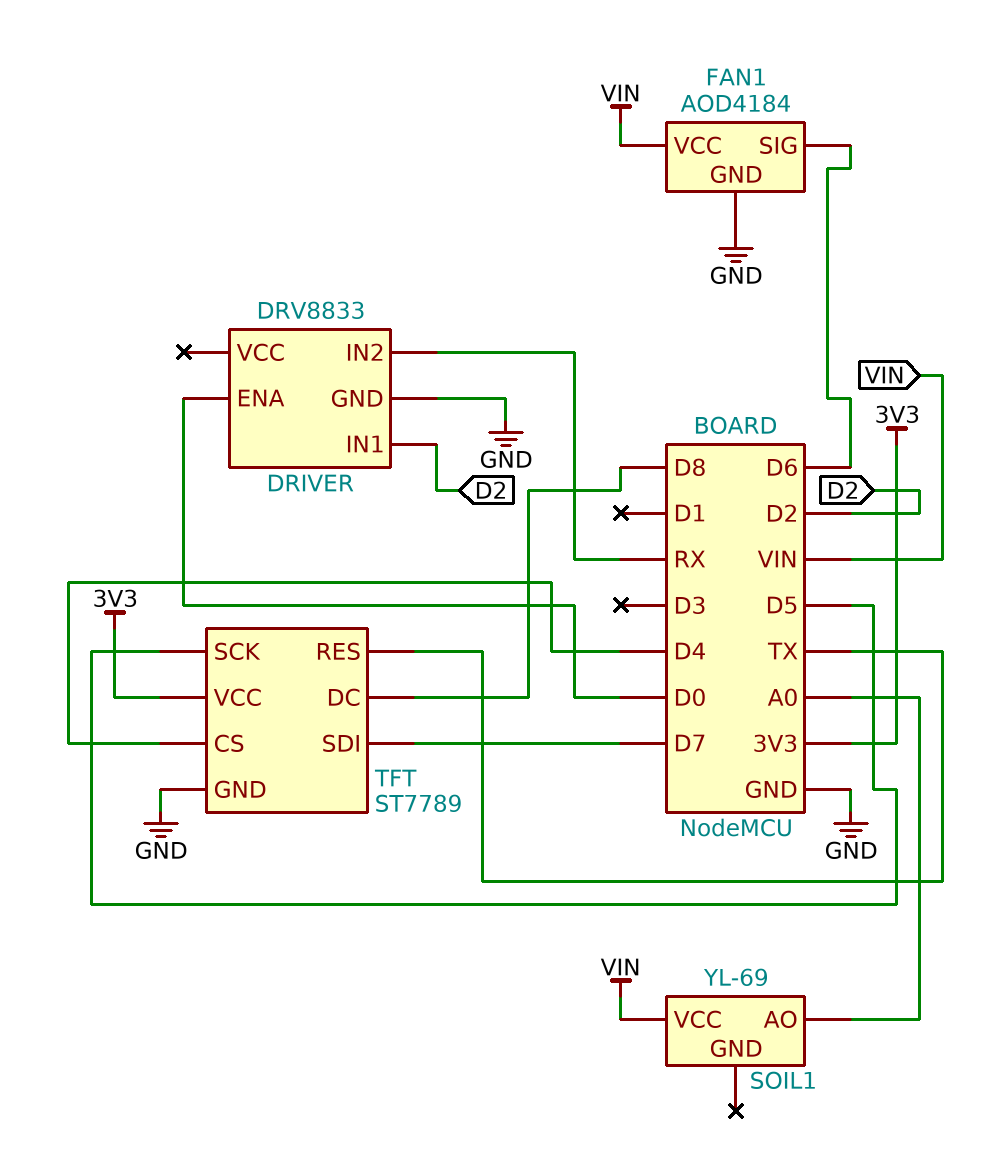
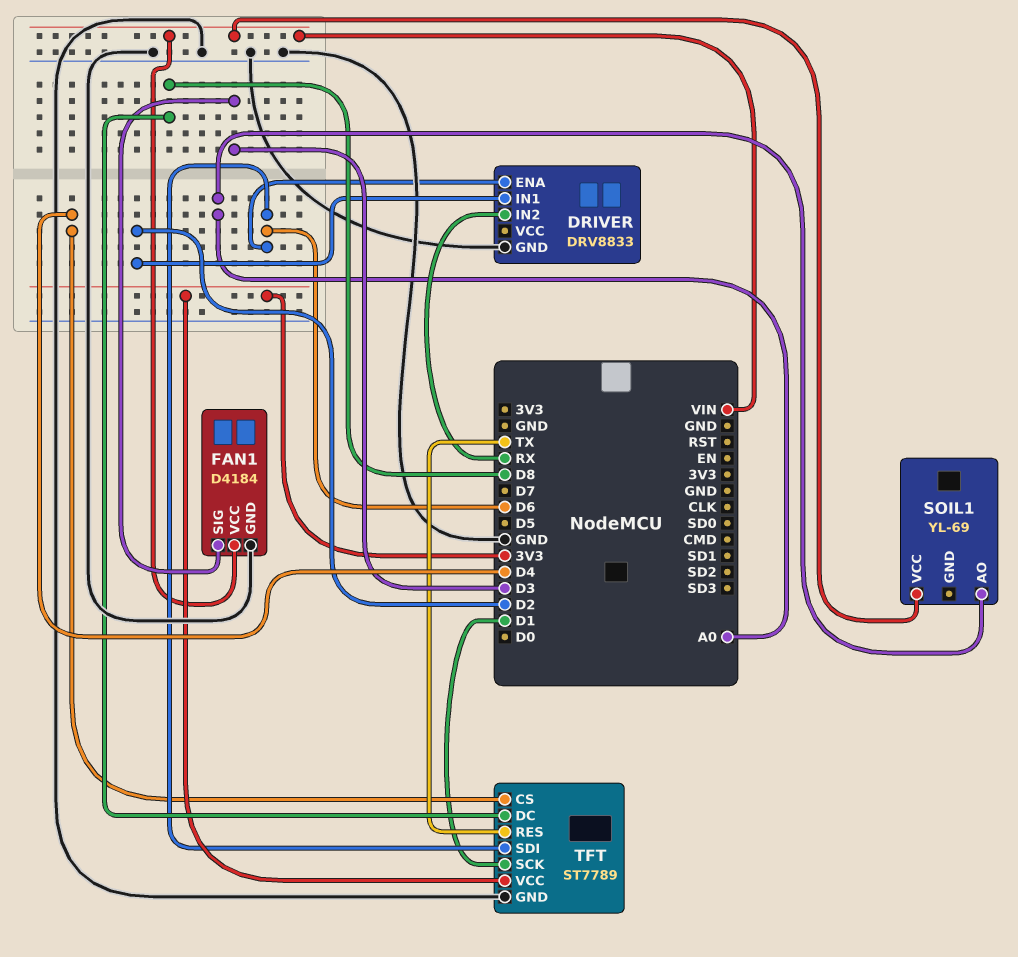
DRIVER pin ENA: D0 -> D6
FAN1: AOD4184 -> D4184
FAN1 pin SIG: D6 -> D3
TFT pin SCK: D5 -> D1
TFT pin SDI: D7 -> D6

